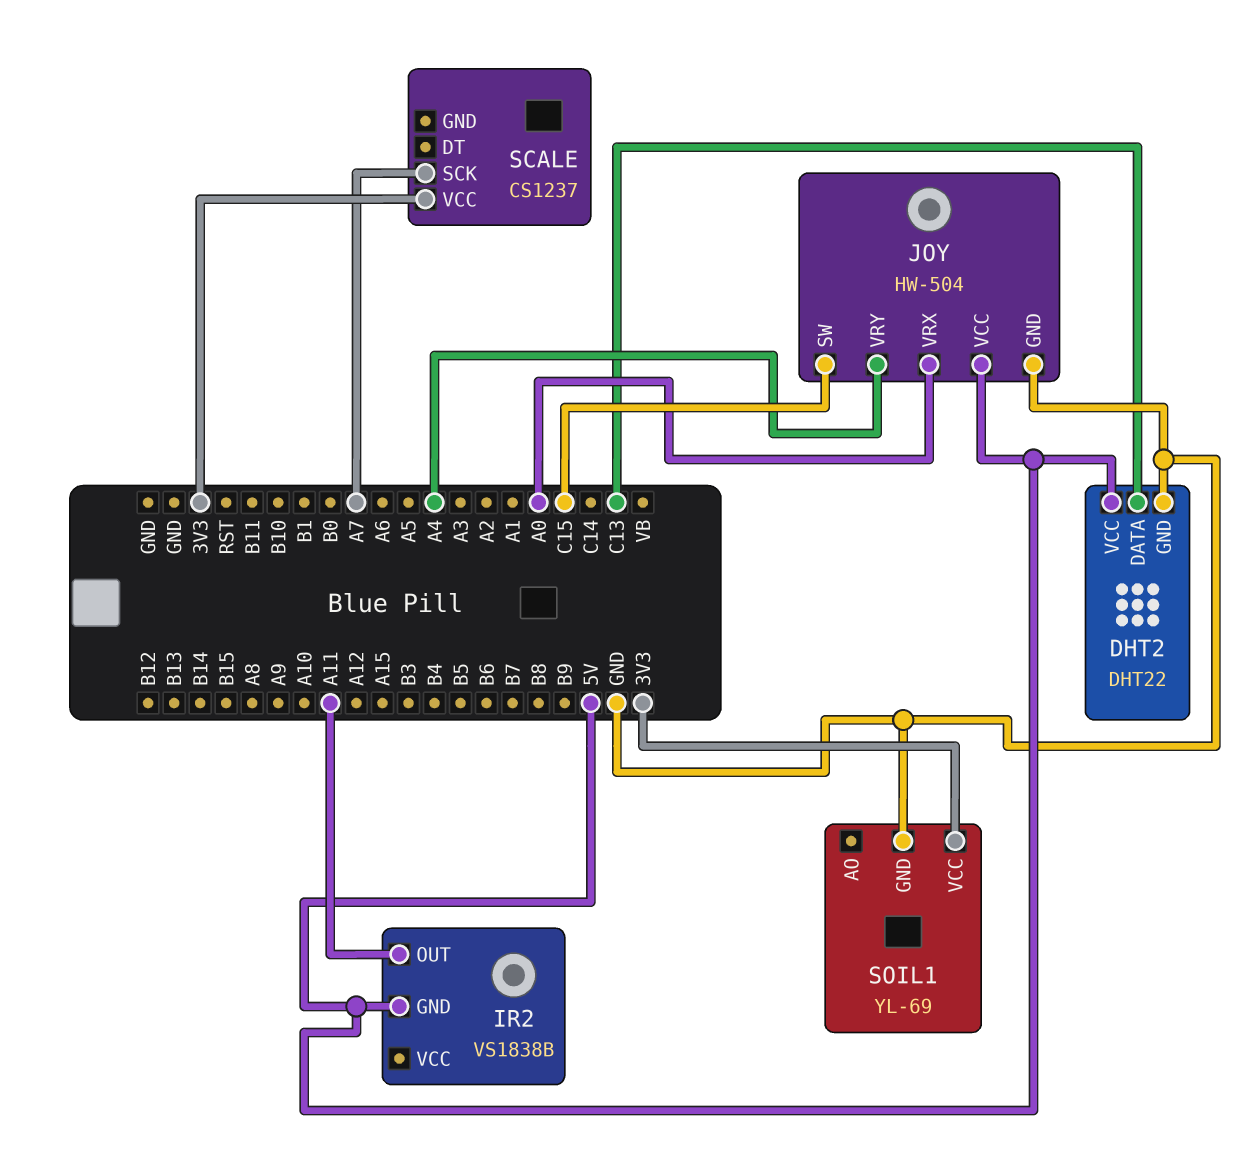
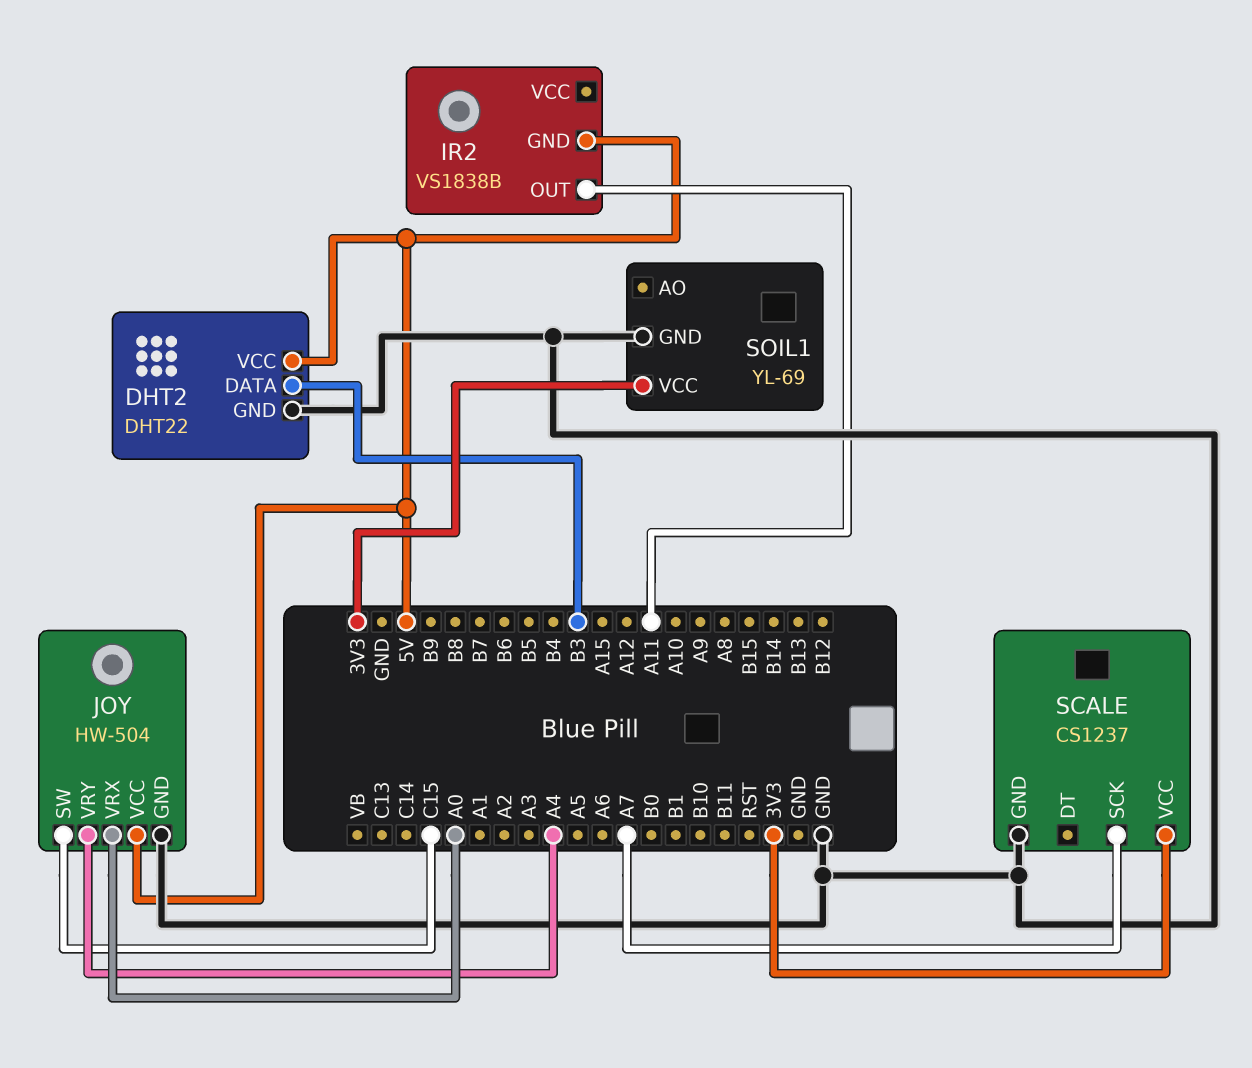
DHT2 pin DATA: C13 -> B3
SCALE pin GND: none -> GND

